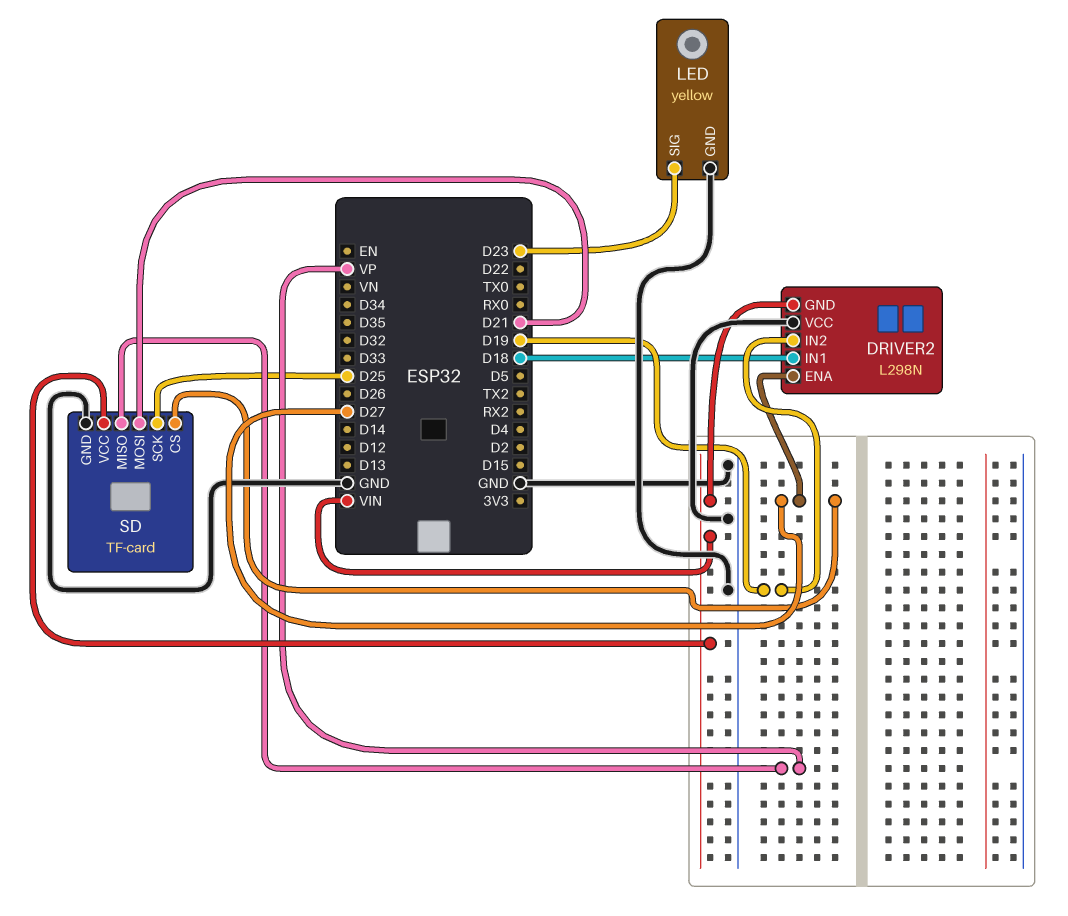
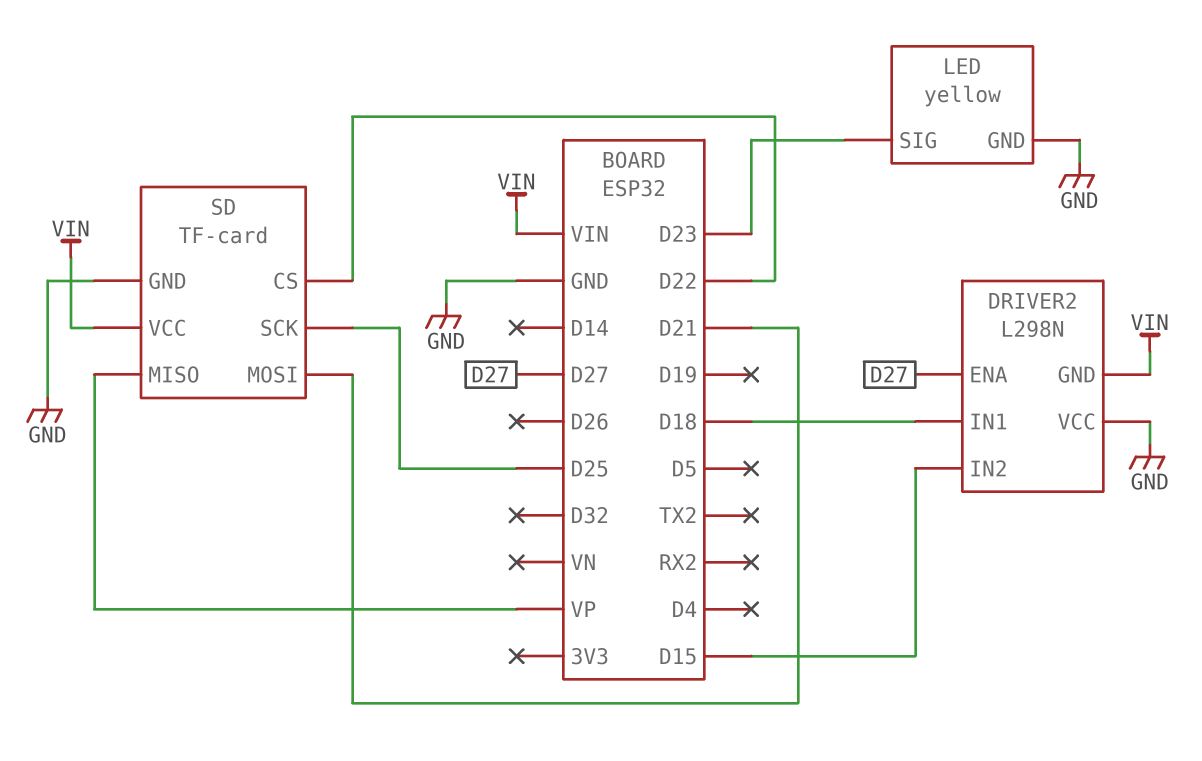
DRIVER2 pin IN2: D19 -> D15
SD pin CS: D27 -> D22

